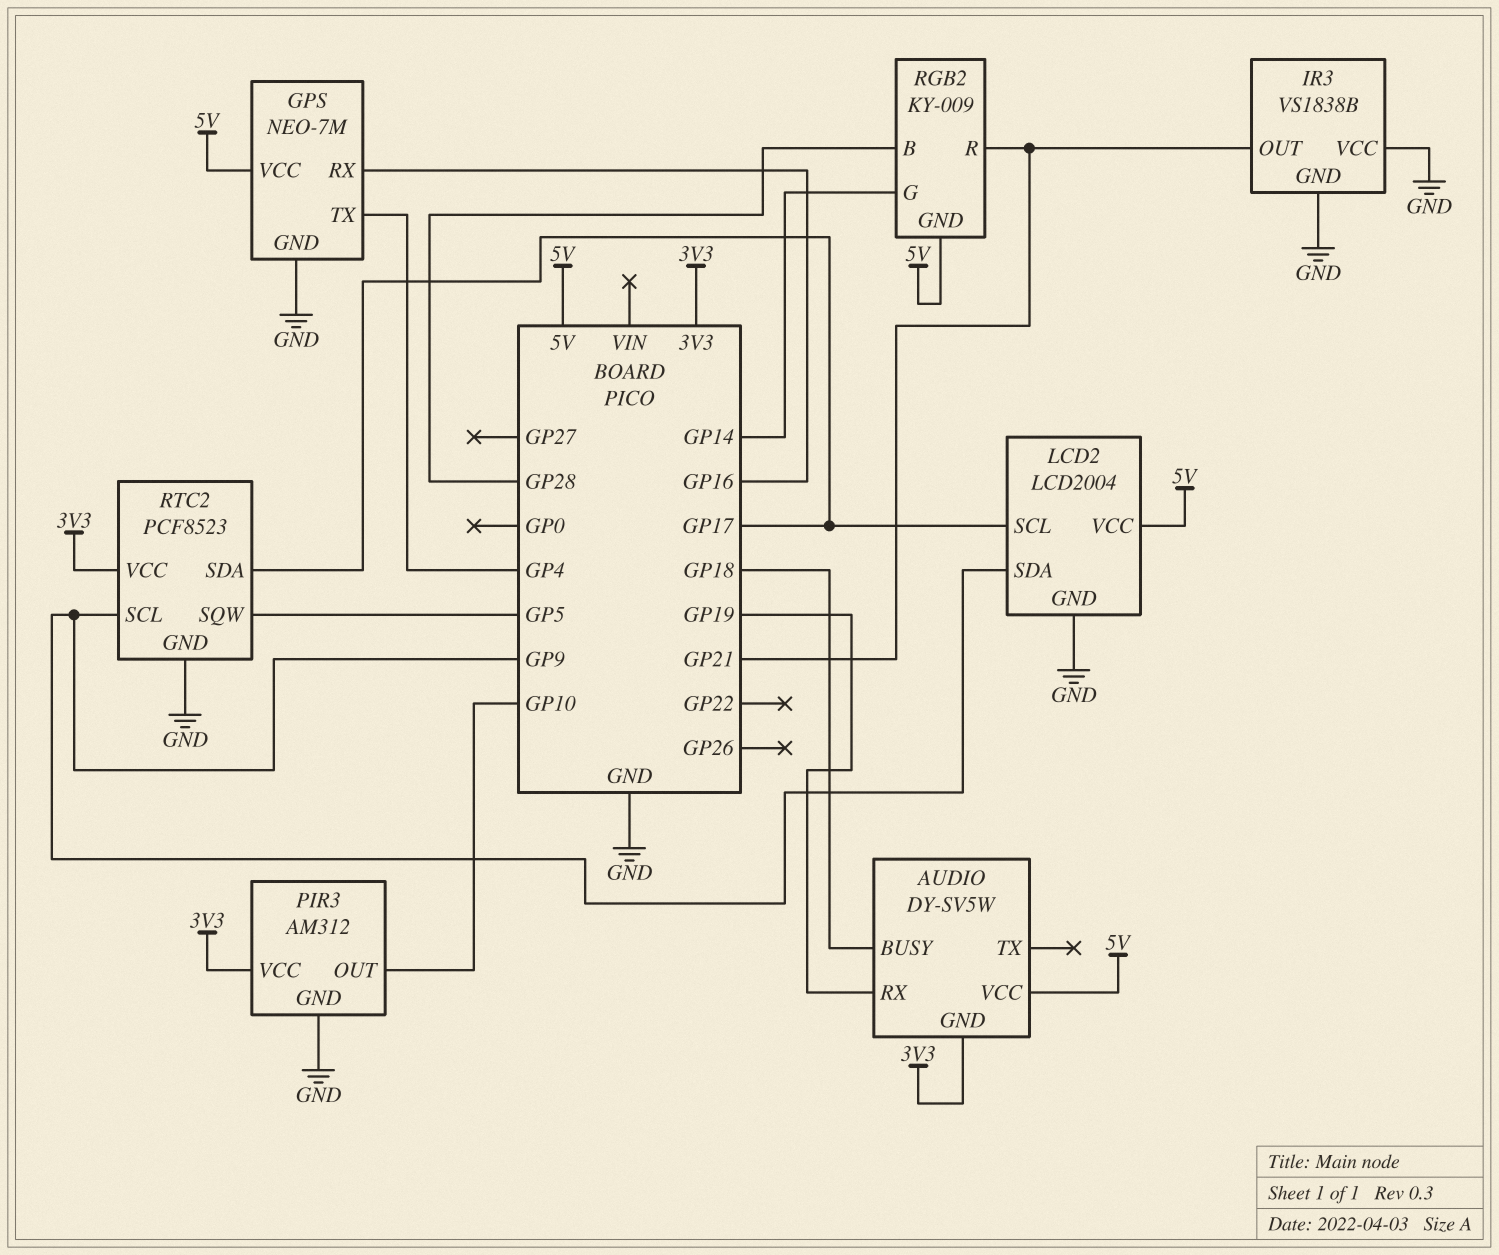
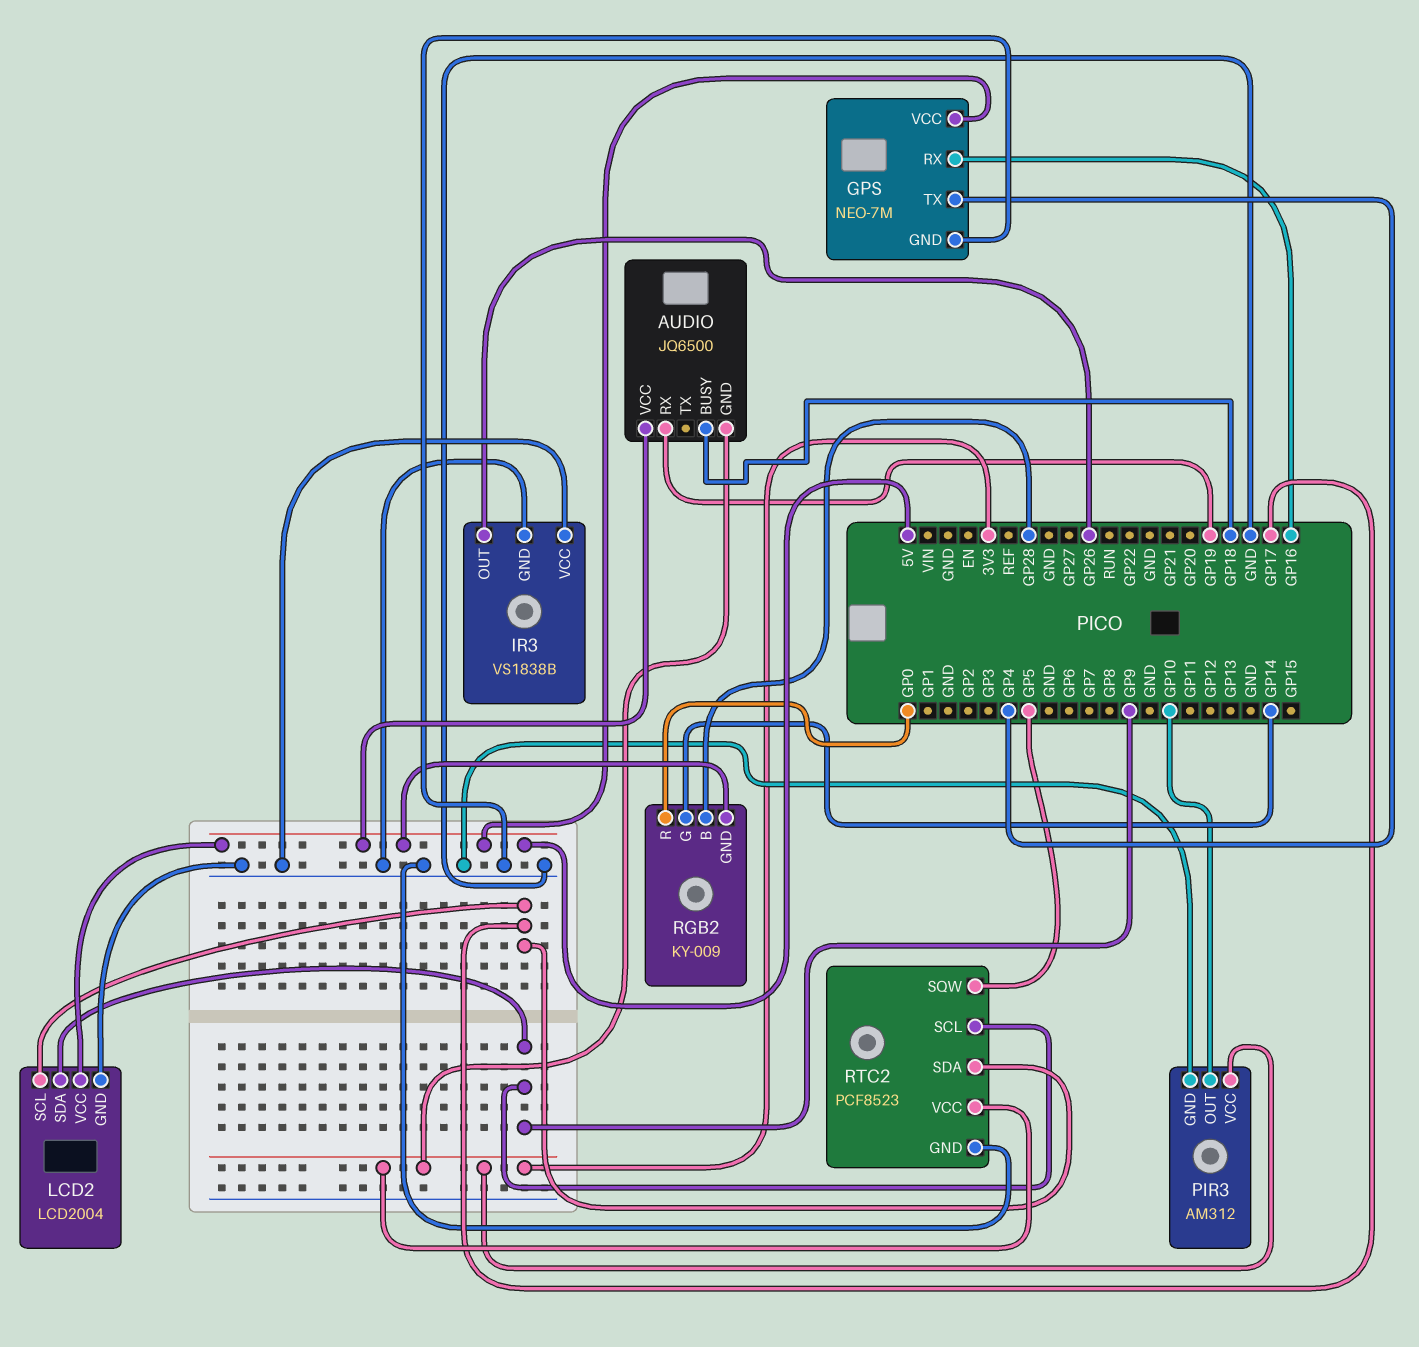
AUDIO: DY-SV5W -> JQ6500
IR3 pin OUT: GP21 -> GP26
RGB2 pin R: GP21 -> GP0

